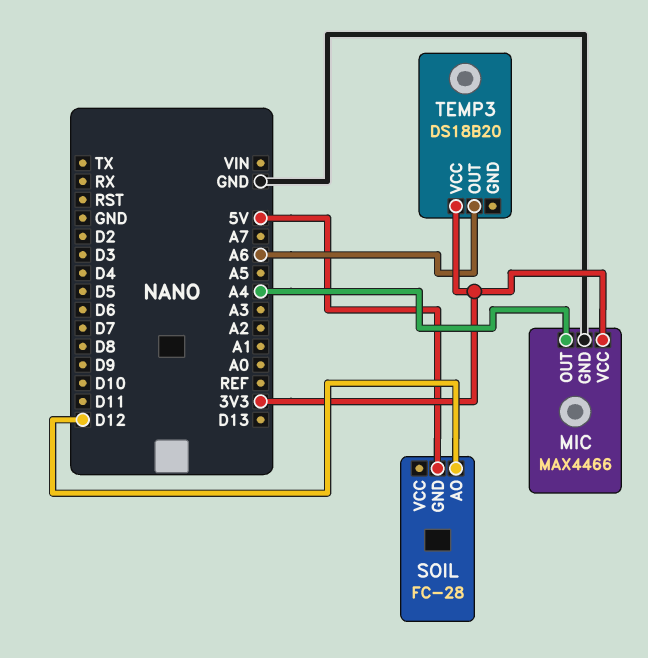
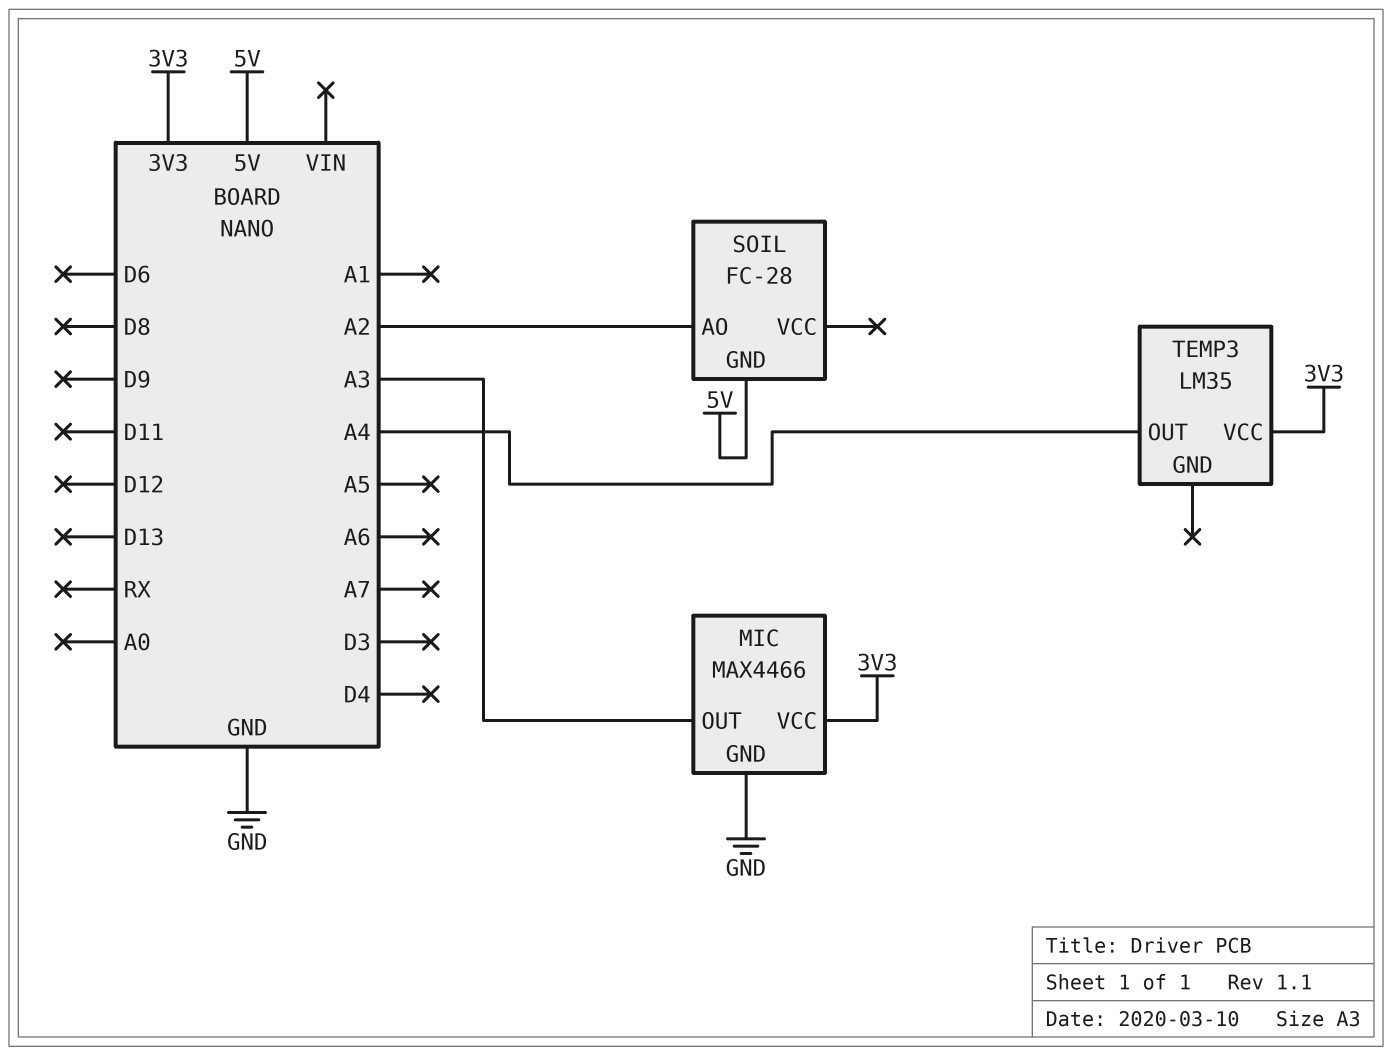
MIC pin OUT: A4 -> A3
SOIL pin AO: D12 -> A2
TEMP3: DS18B20 -> LM35
TEMP3 pin OUT: A6 -> A4

